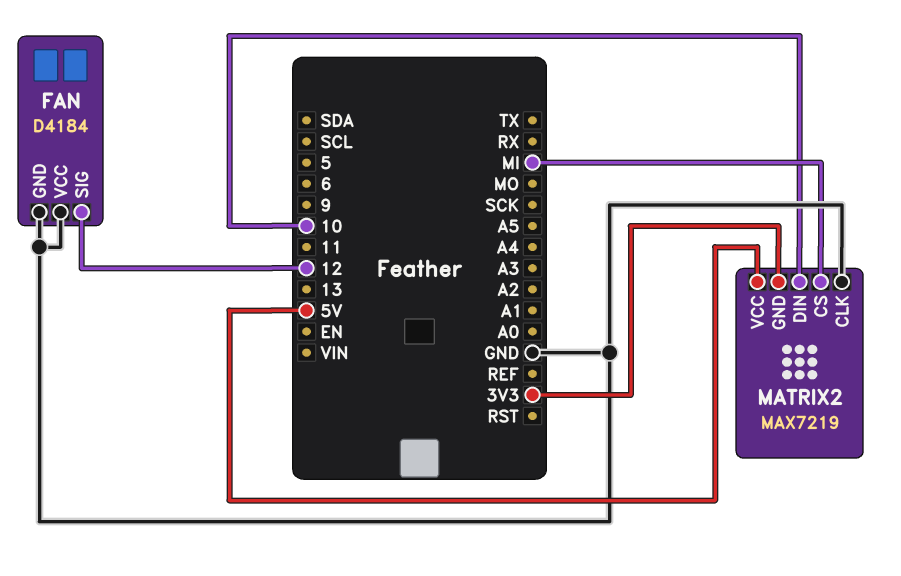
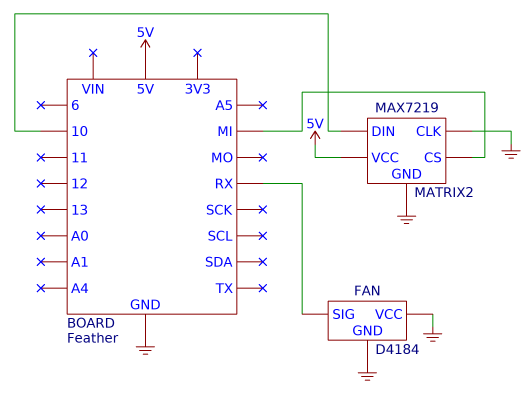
FAN pin SIG: 12 -> RX
MATRIX2 pin GND: 3V3 -> GND

